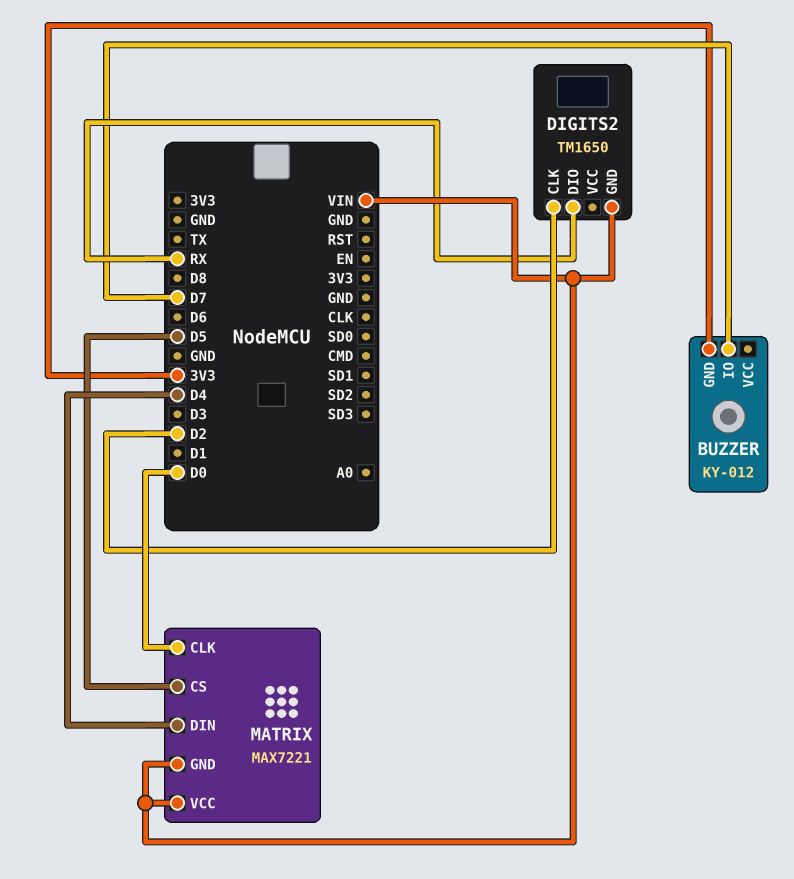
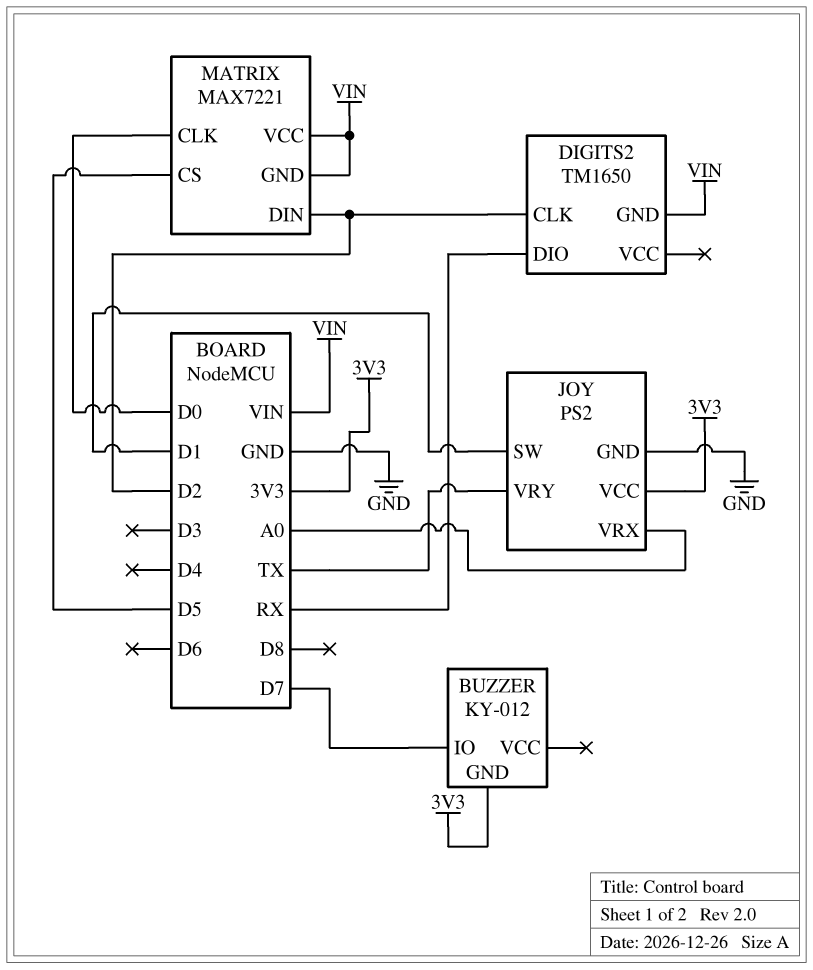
JOY: none -> PS2
JOY pin GND: none -> GND
JOY pin SW: none -> D1
JOY pin VCC: none -> 3V3
JOY pin VRX: none -> A0
JOY pin VRY: none -> TX
MATRIX pin DIN: D4 -> D2

